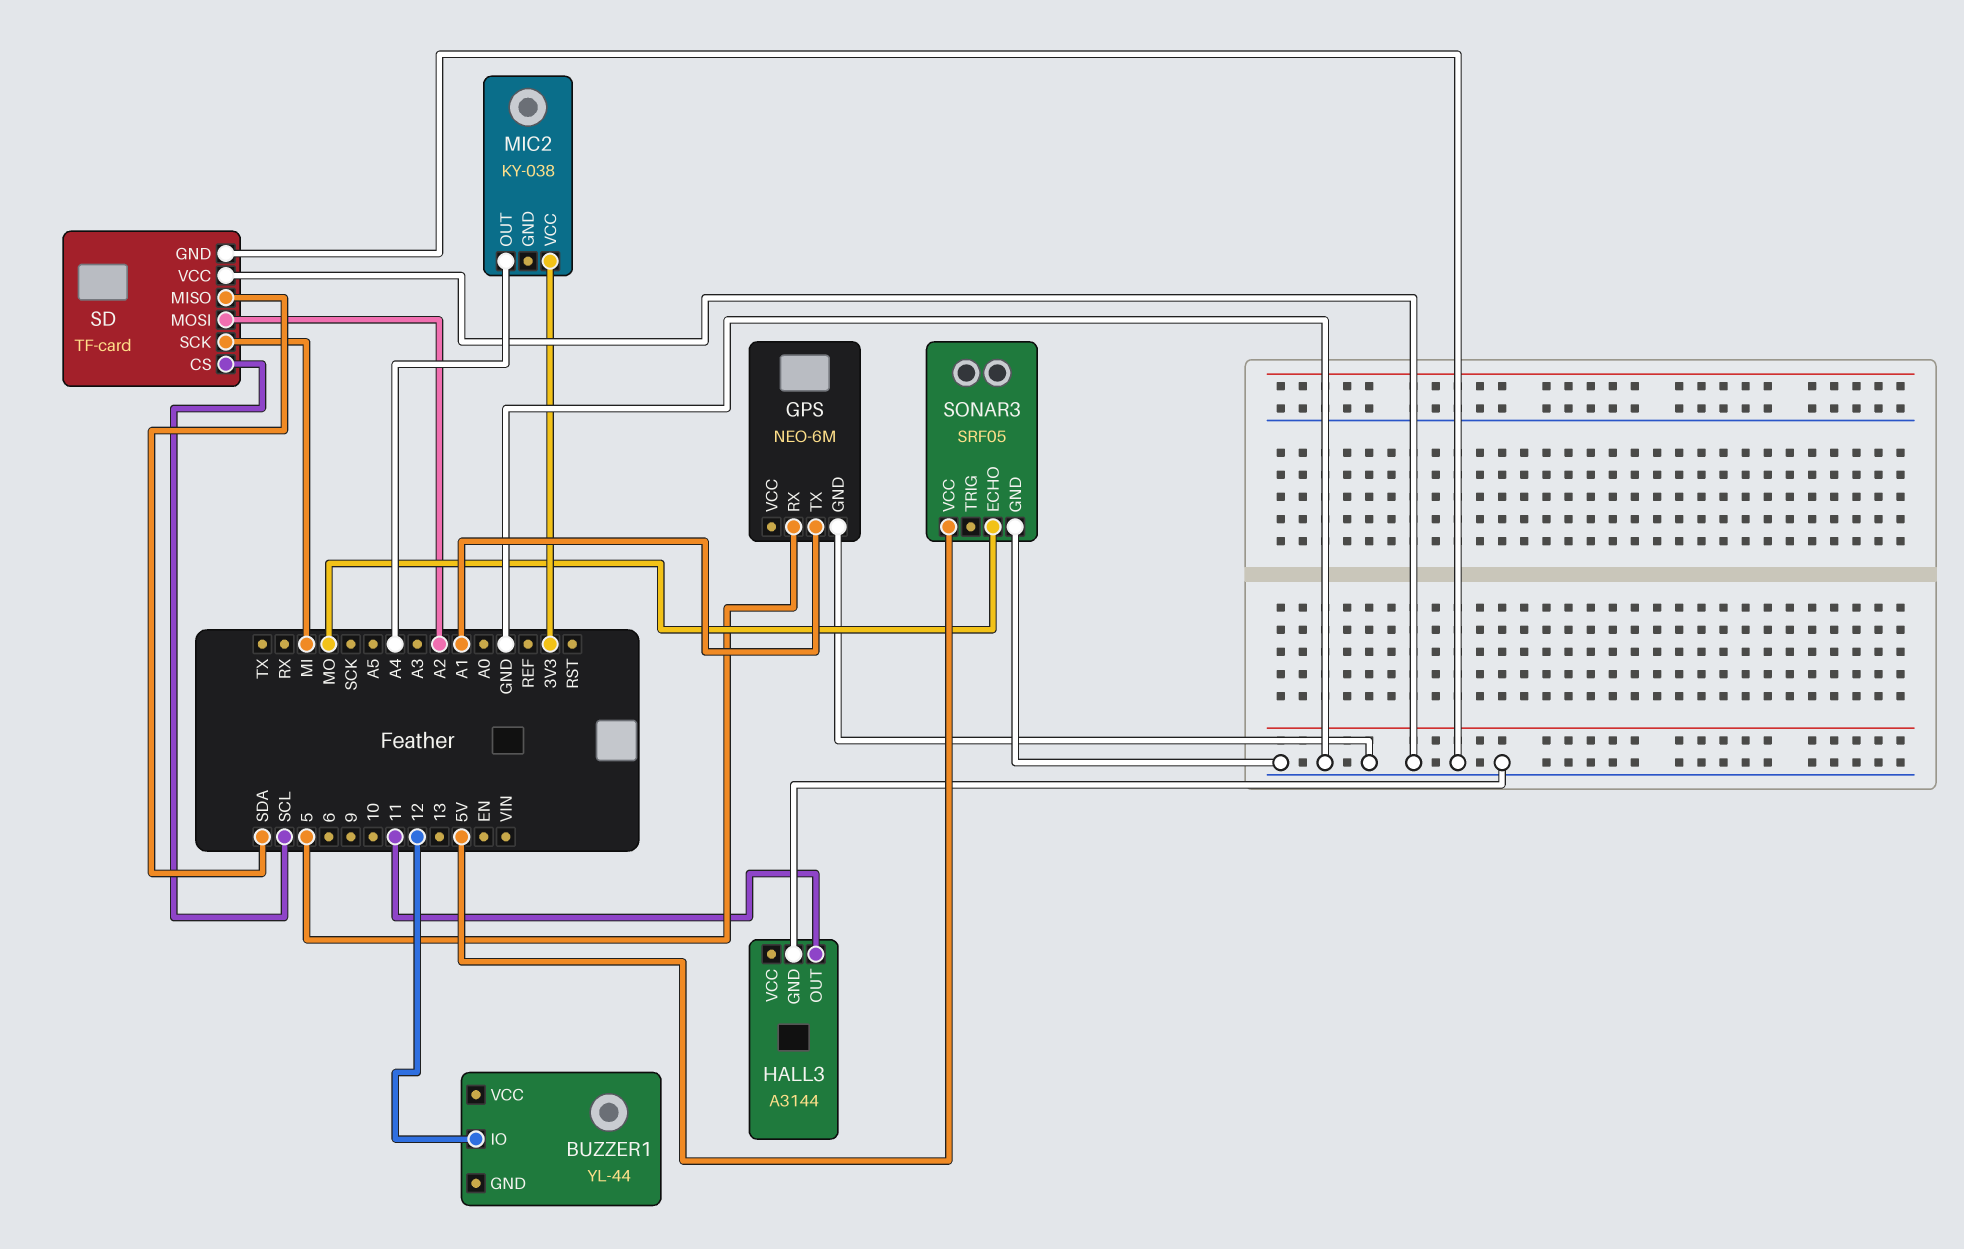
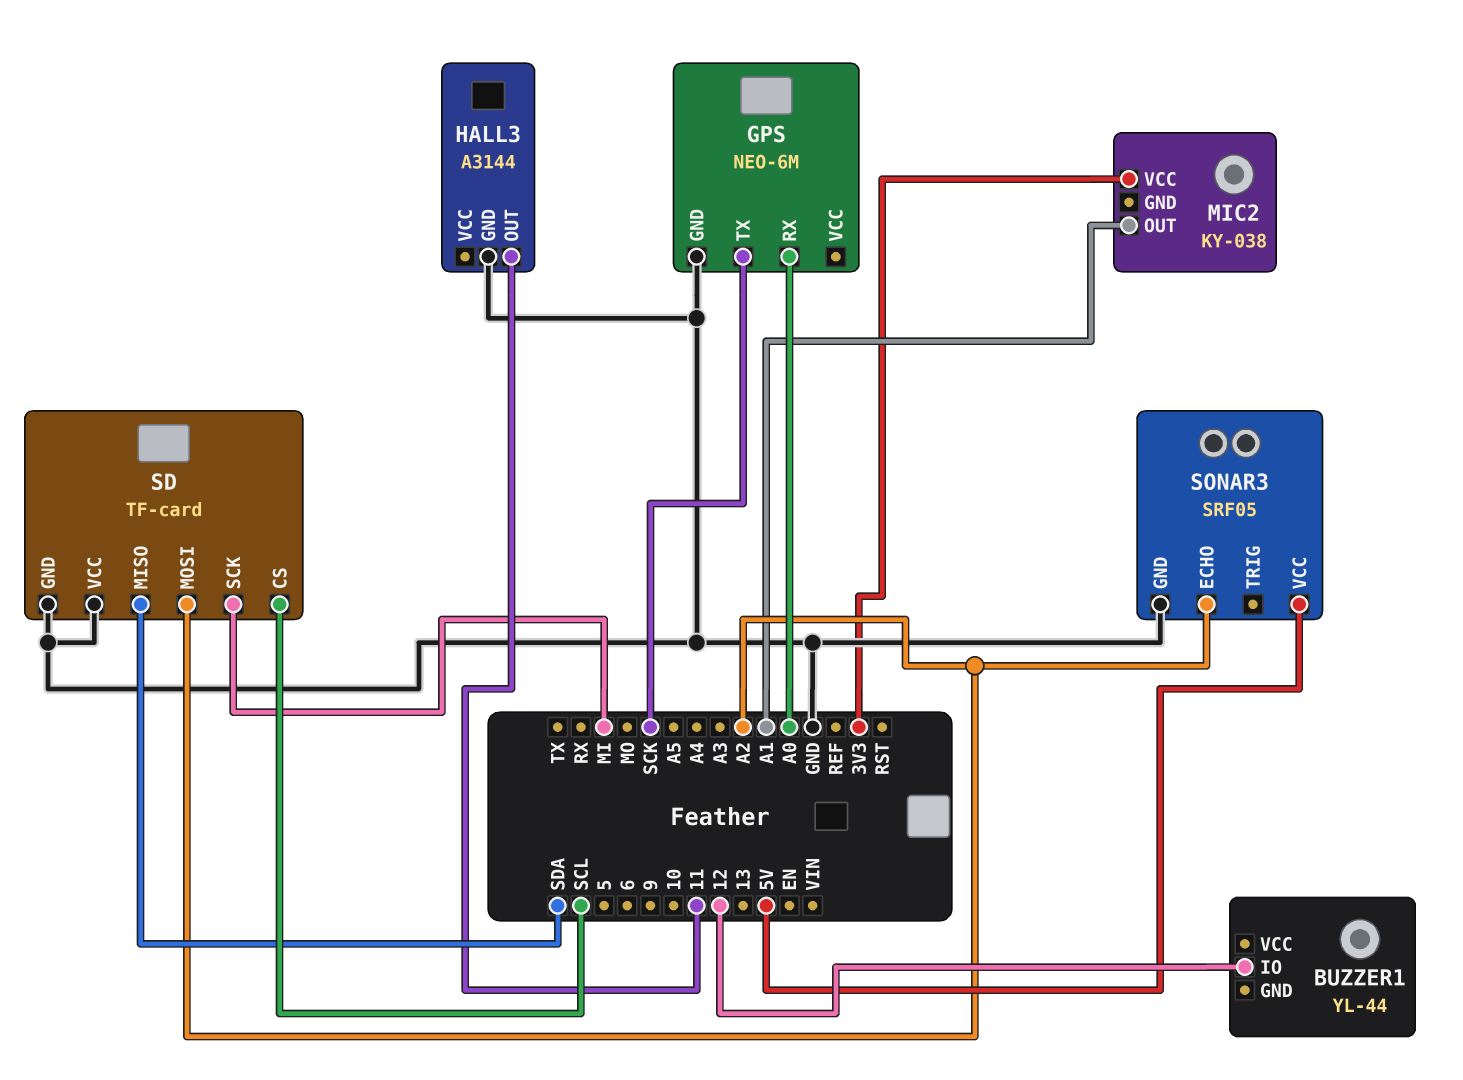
GPS pin RX: 5 -> A0
GPS pin TX: A1 -> SCK
MIC2 pin OUT: A4 -> A1
SONAR3 pin ECHO: MO -> A2

